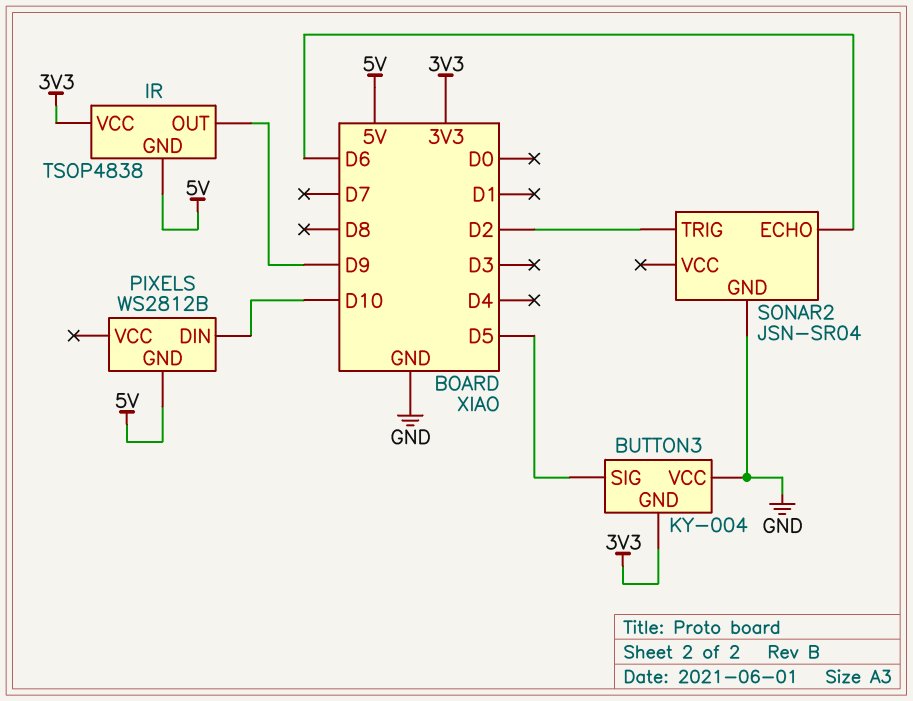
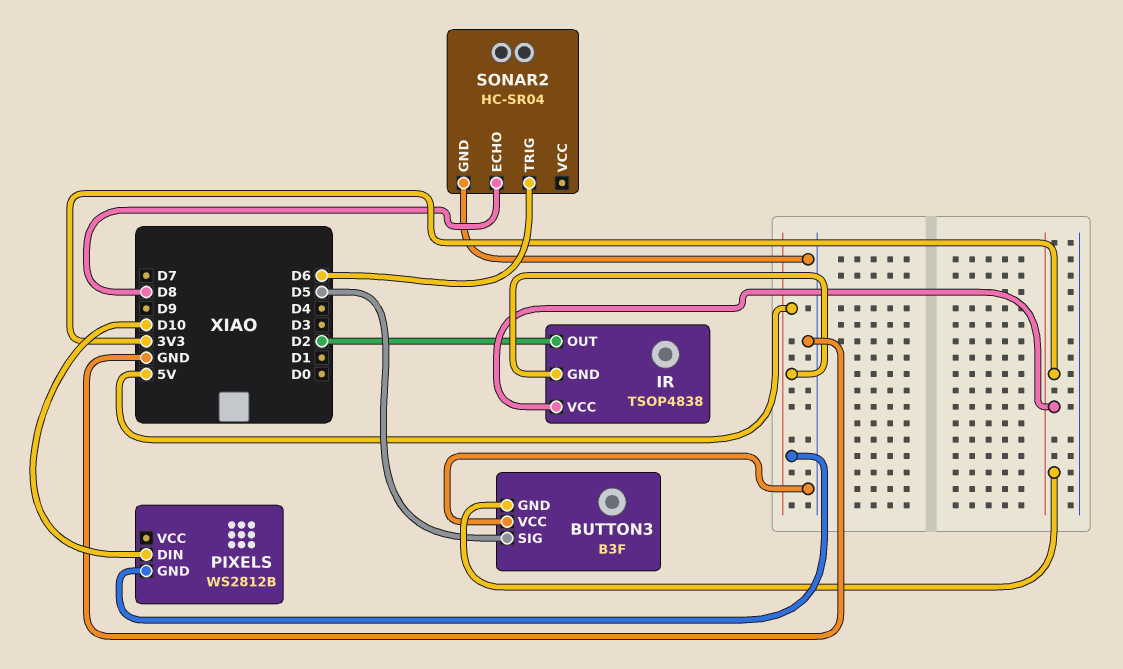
BUTTON3: KY-004 -> B3F
IR pin OUT: D9 -> D2
SONAR2: JSN-SR04 -> HC-SR04
SONAR2 pin ECHO: D6 -> D8
SONAR2 pin TRIG: D2 -> D6

